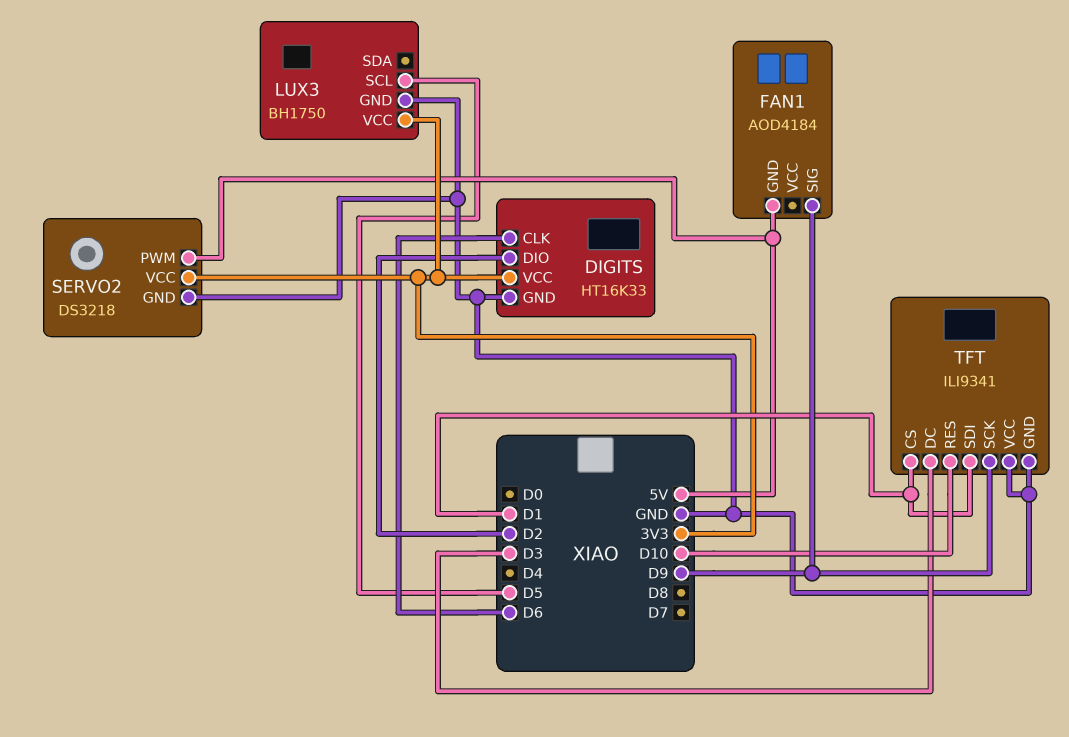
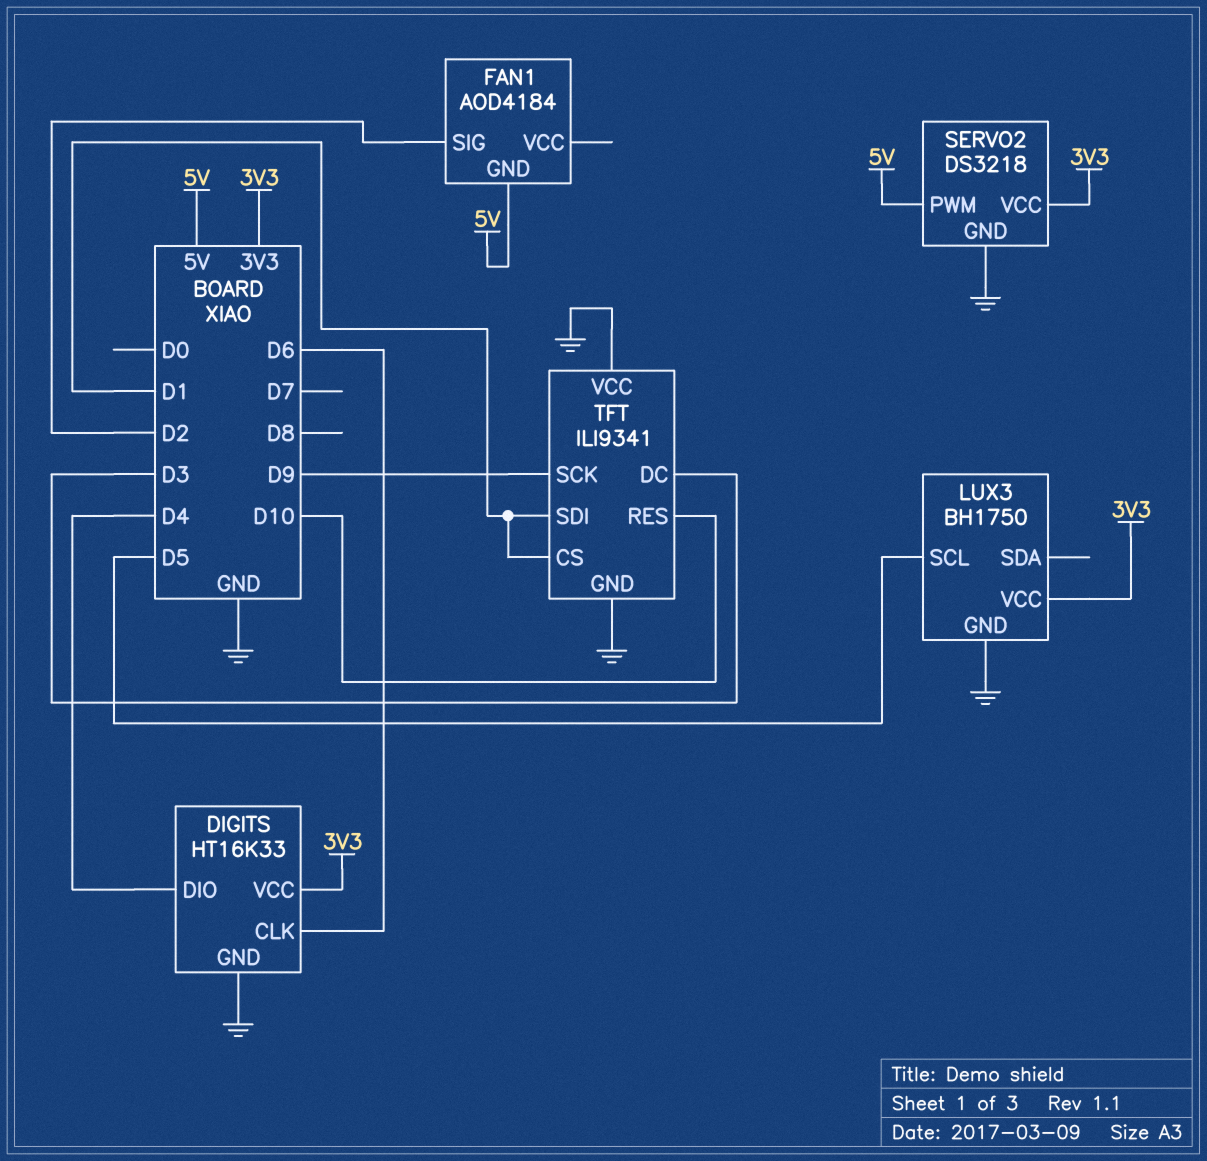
DIGITS pin DIO: D2 -> D4
FAN1 pin SIG: D9 -> D2

